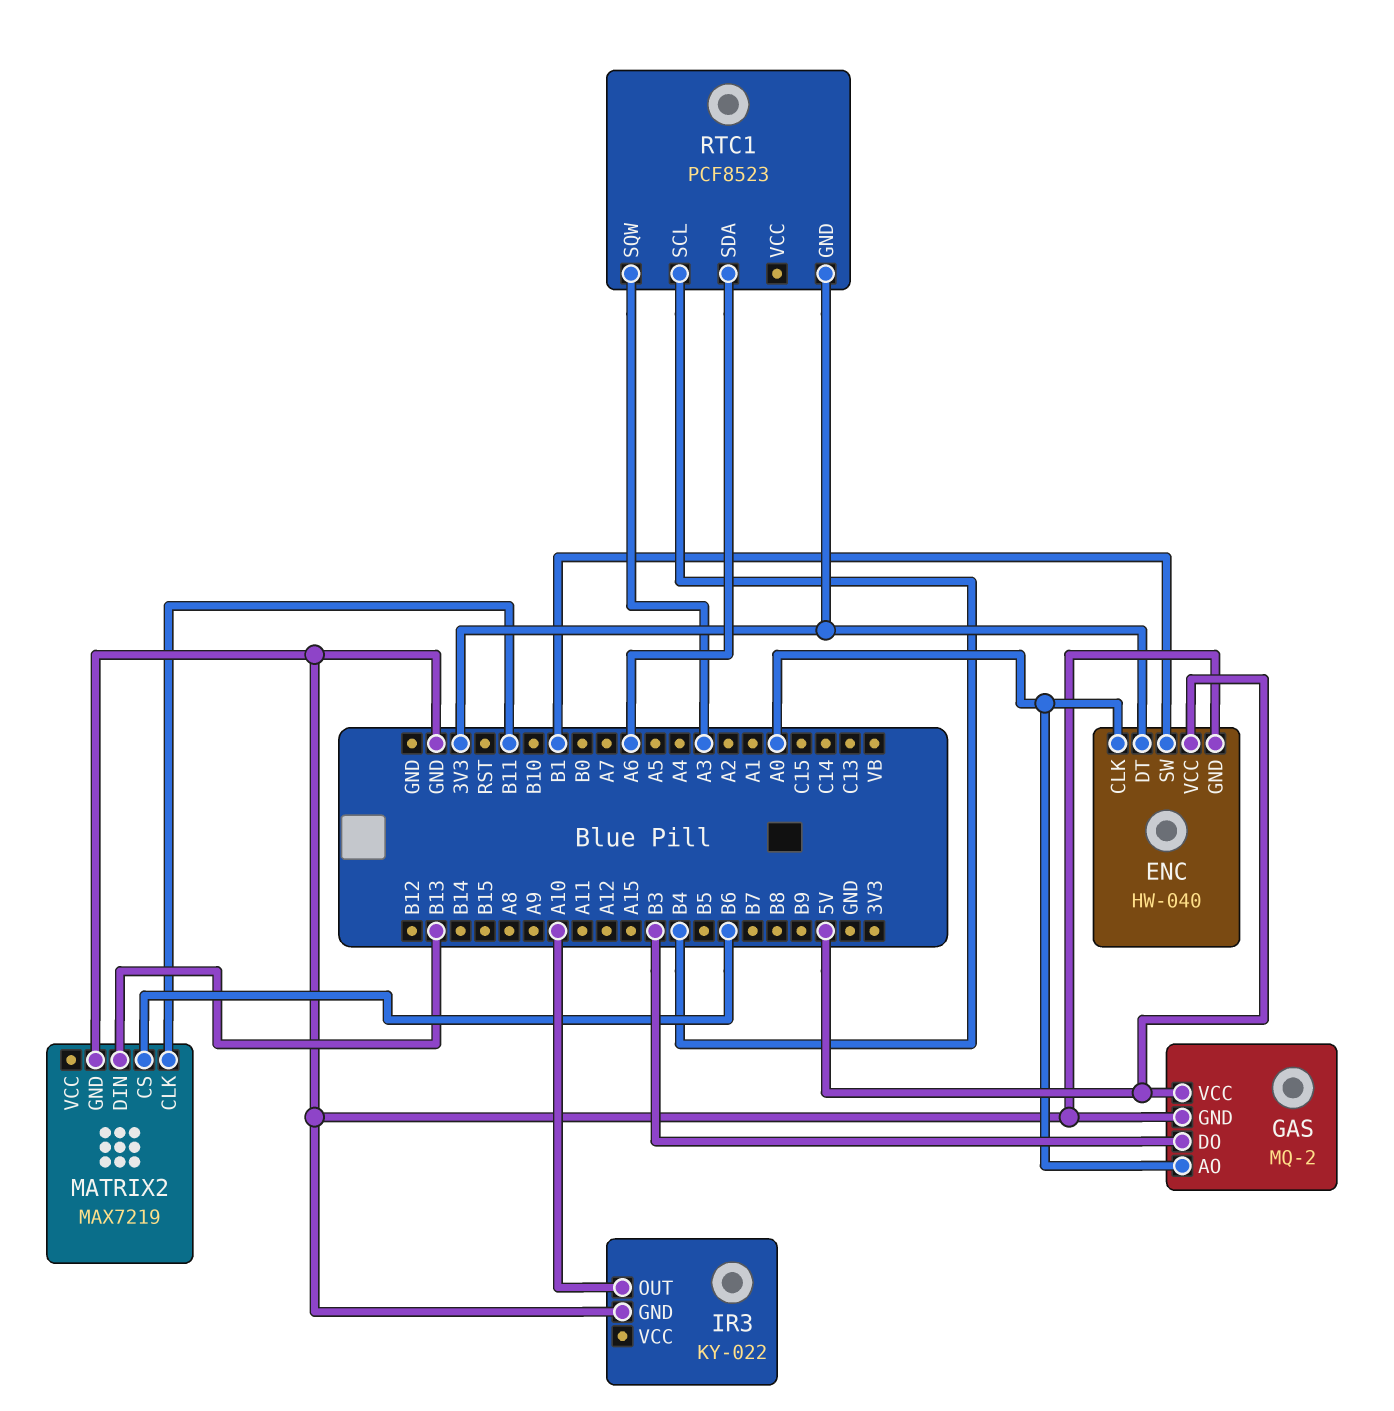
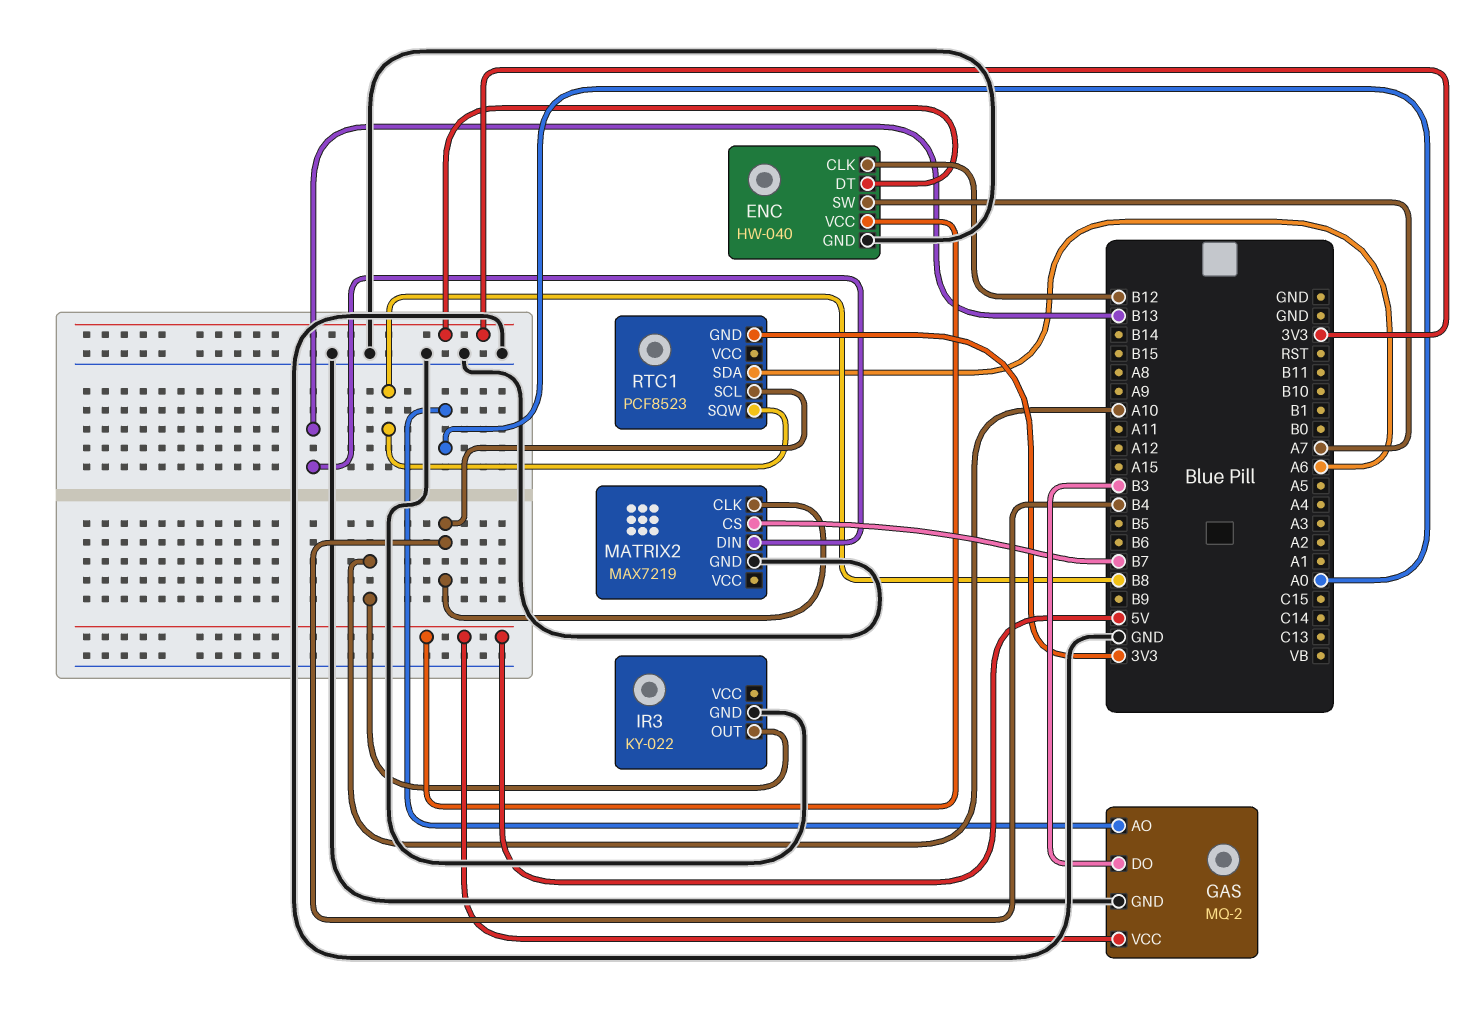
ENC pin CLK: A0 -> B12
ENC pin SW: B1 -> A7
MATRIX2 pin CLK: B11 -> B4
MATRIX2 pin CS: B6 -> B7
RTC1 pin SQW: A3 -> B8

